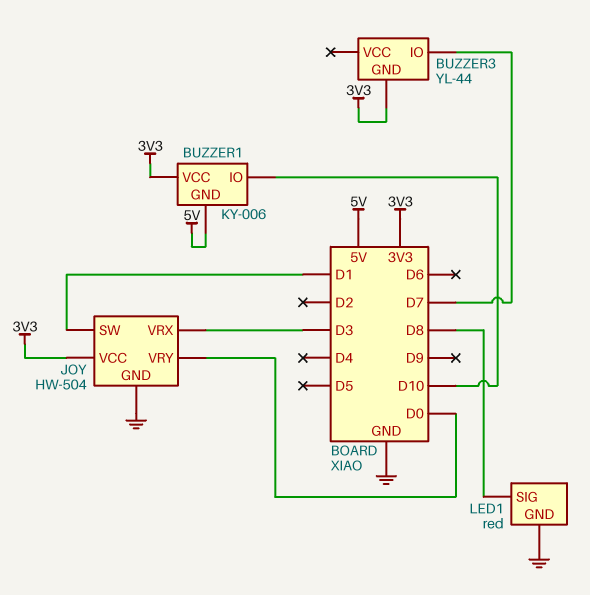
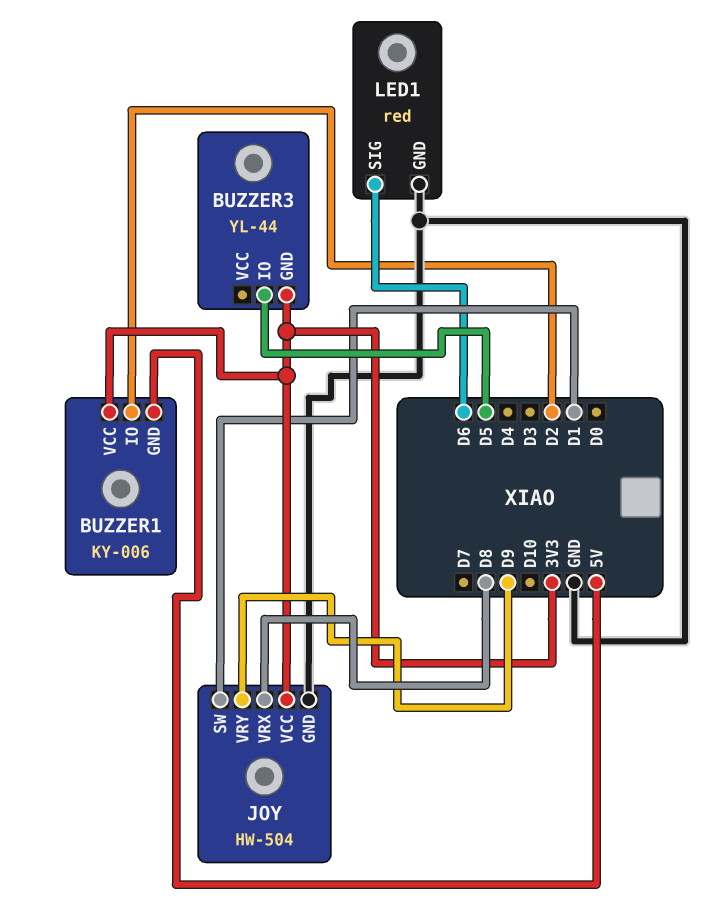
BUZZER1 pin IO: D10 -> D2
BUZZER3 pin IO: D7 -> D5
JOY pin VRX: D3 -> D8
JOY pin VRY: D0 -> D9
LED1 pin SIG: D8 -> D6

